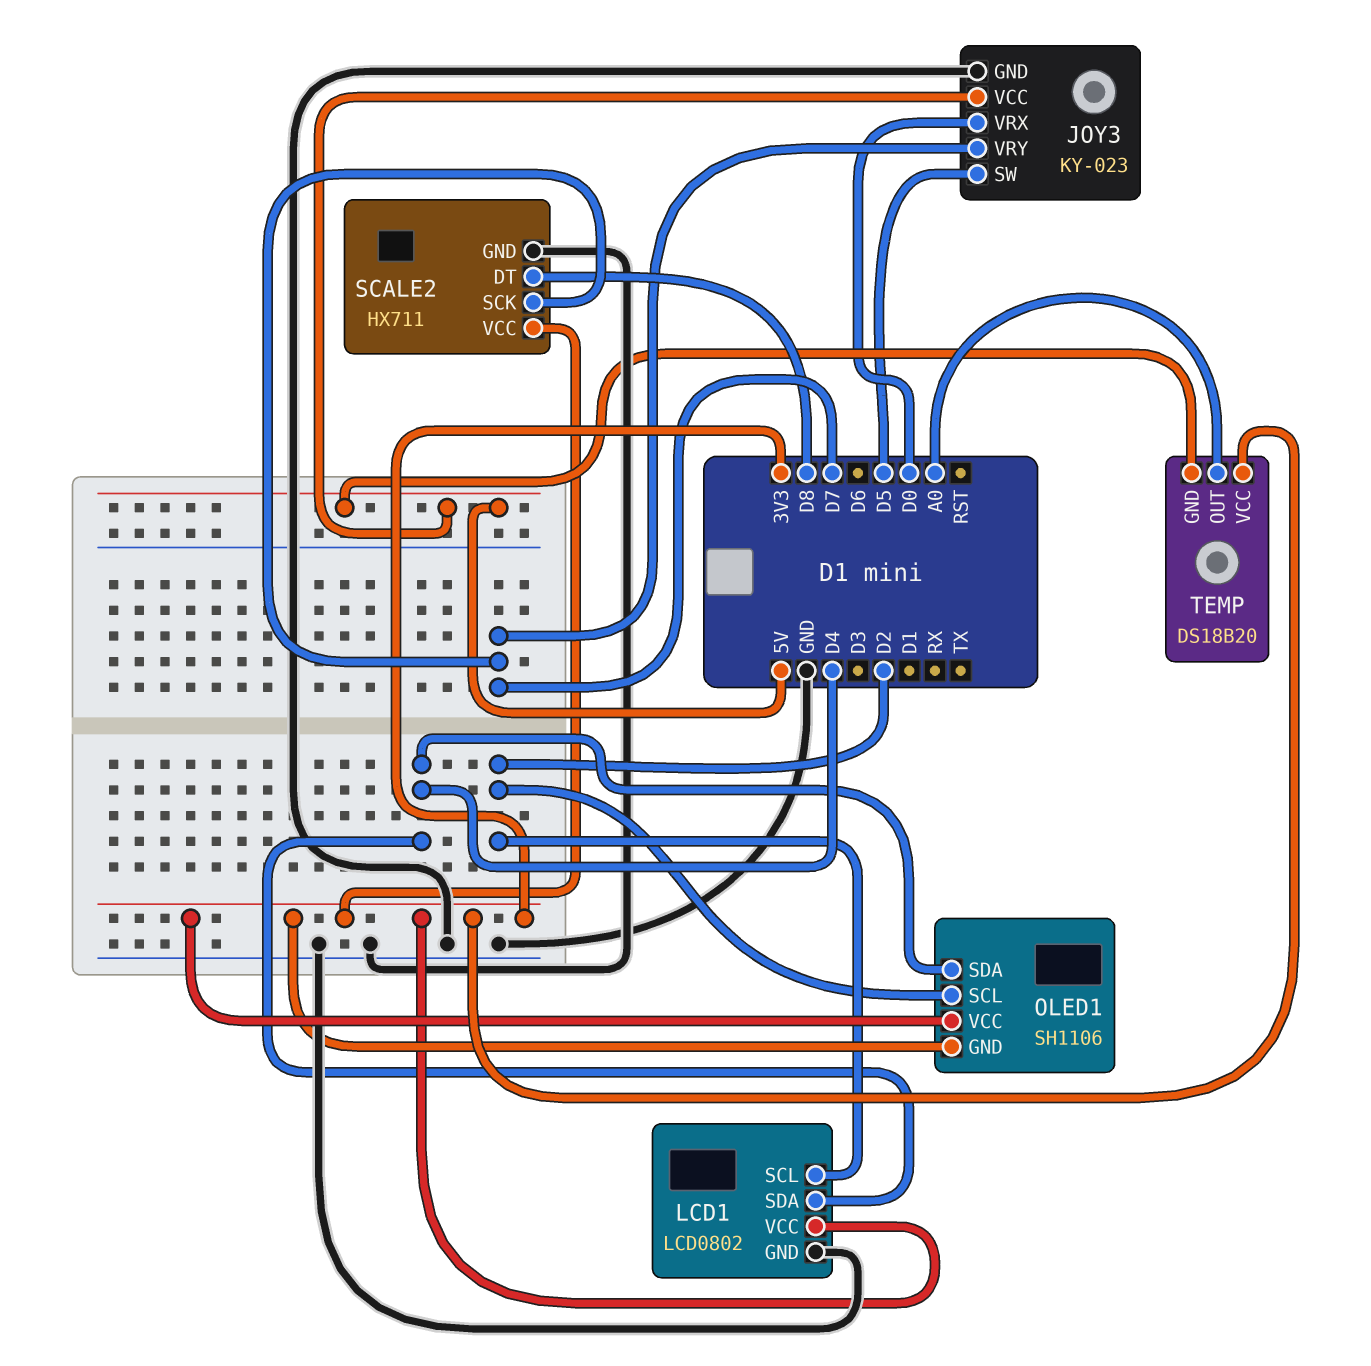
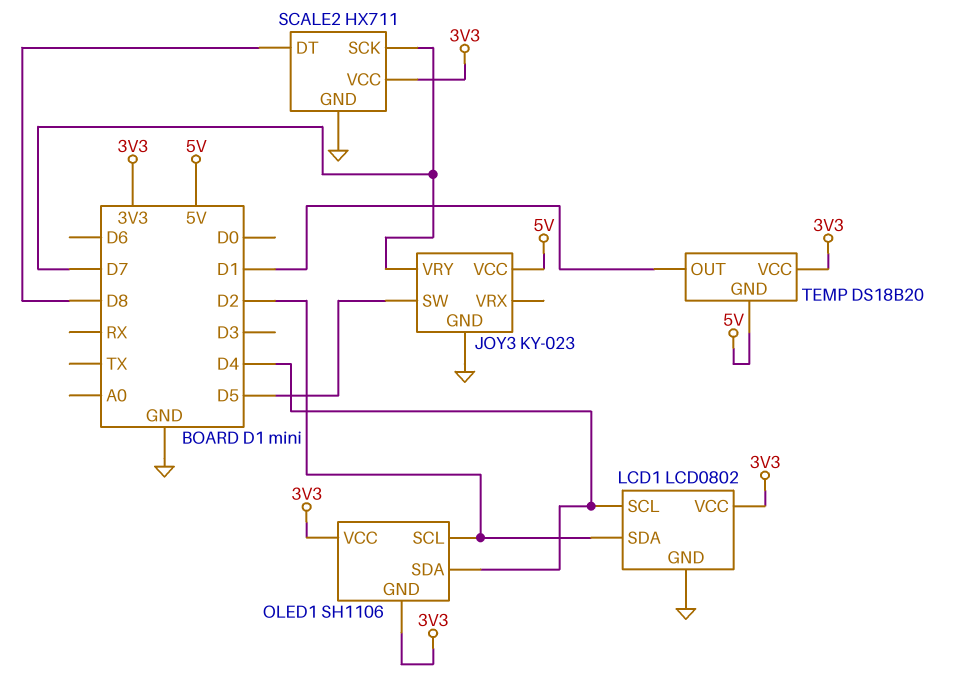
JOY3 pin VRX: D0 -> none
LCD1 pin SCL: D2 -> D4
LCD1 pin SDA: D4 -> D2
TEMP pin OUT: A0 -> D1

